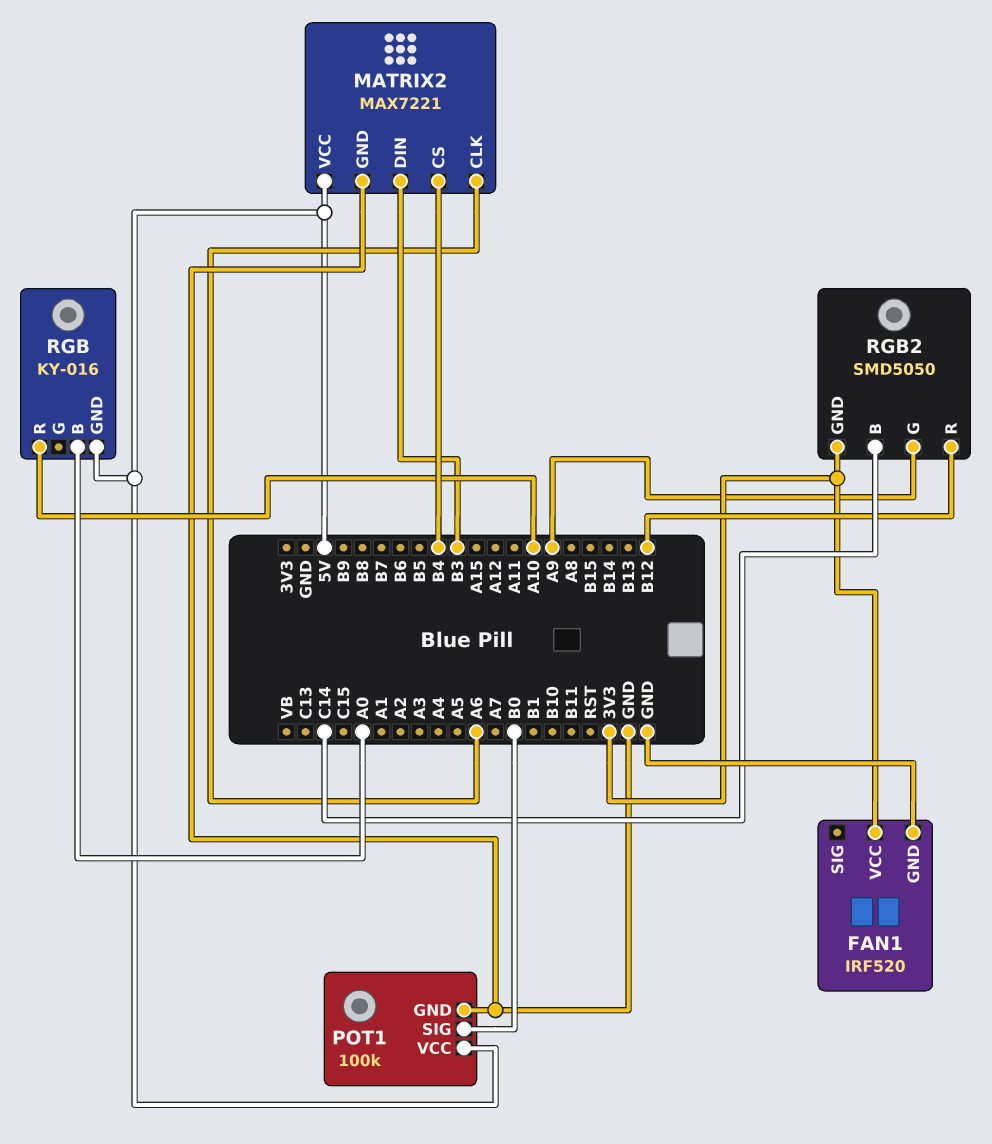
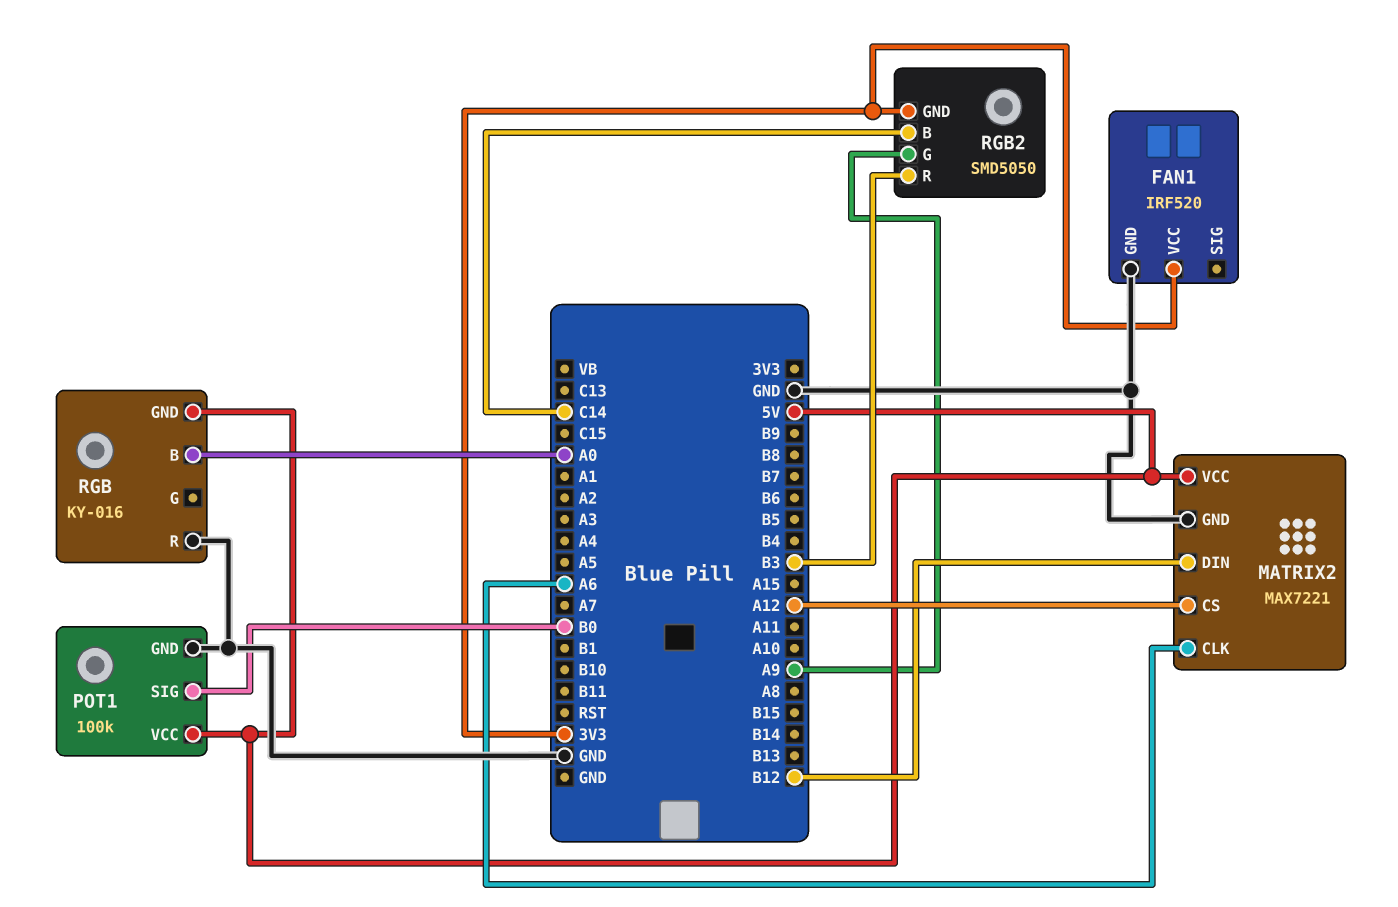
MATRIX2 pin CS: B4 -> A12
MATRIX2 pin DIN: B3 -> B12
RGB pin R: A10 -> GND
RGB2 pin R: B12 -> B3

